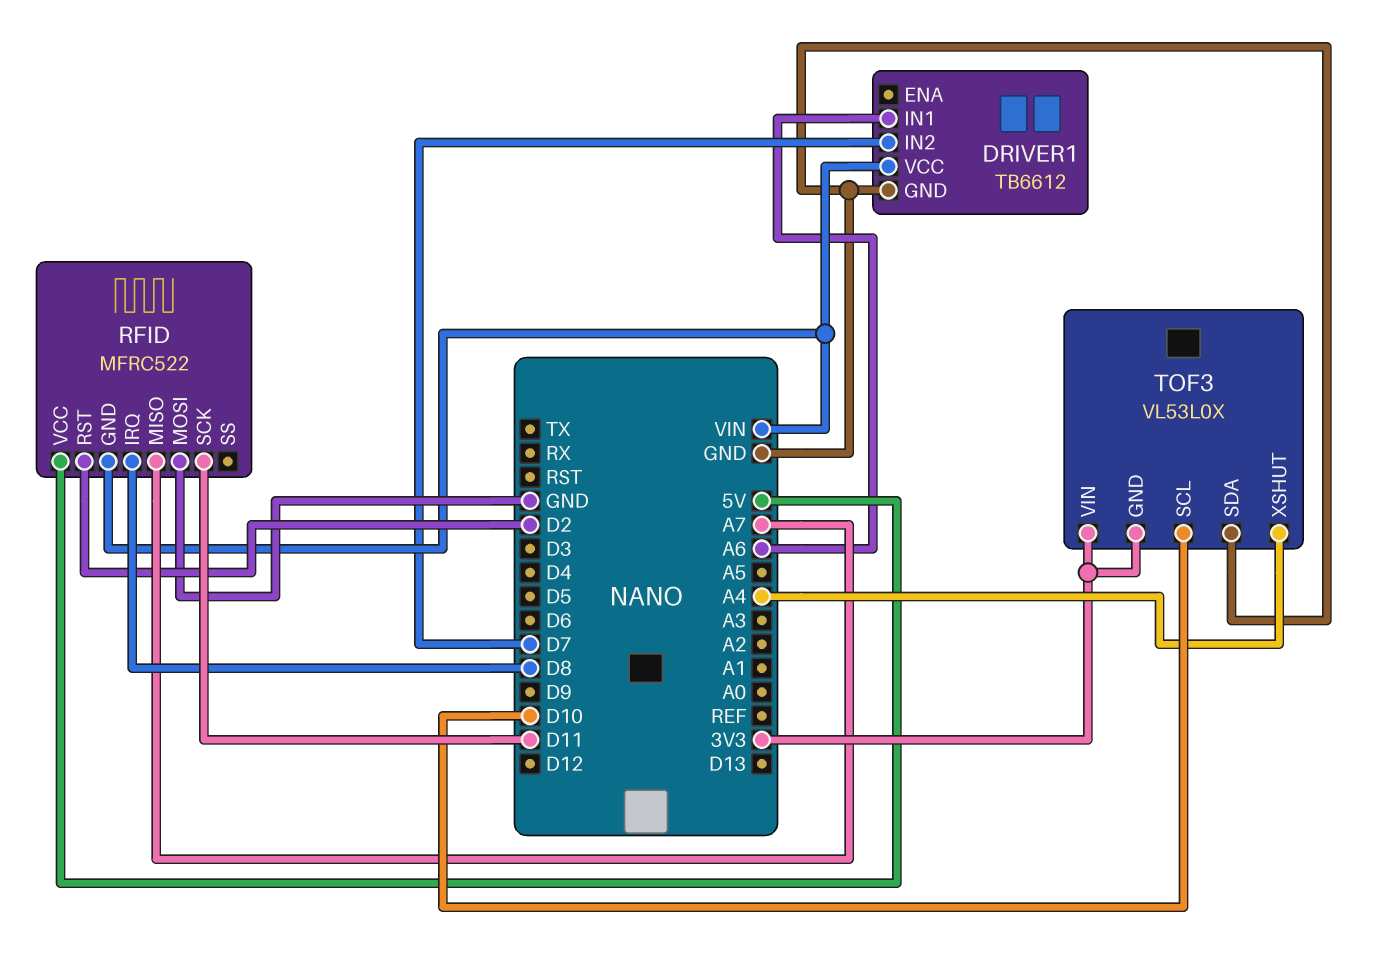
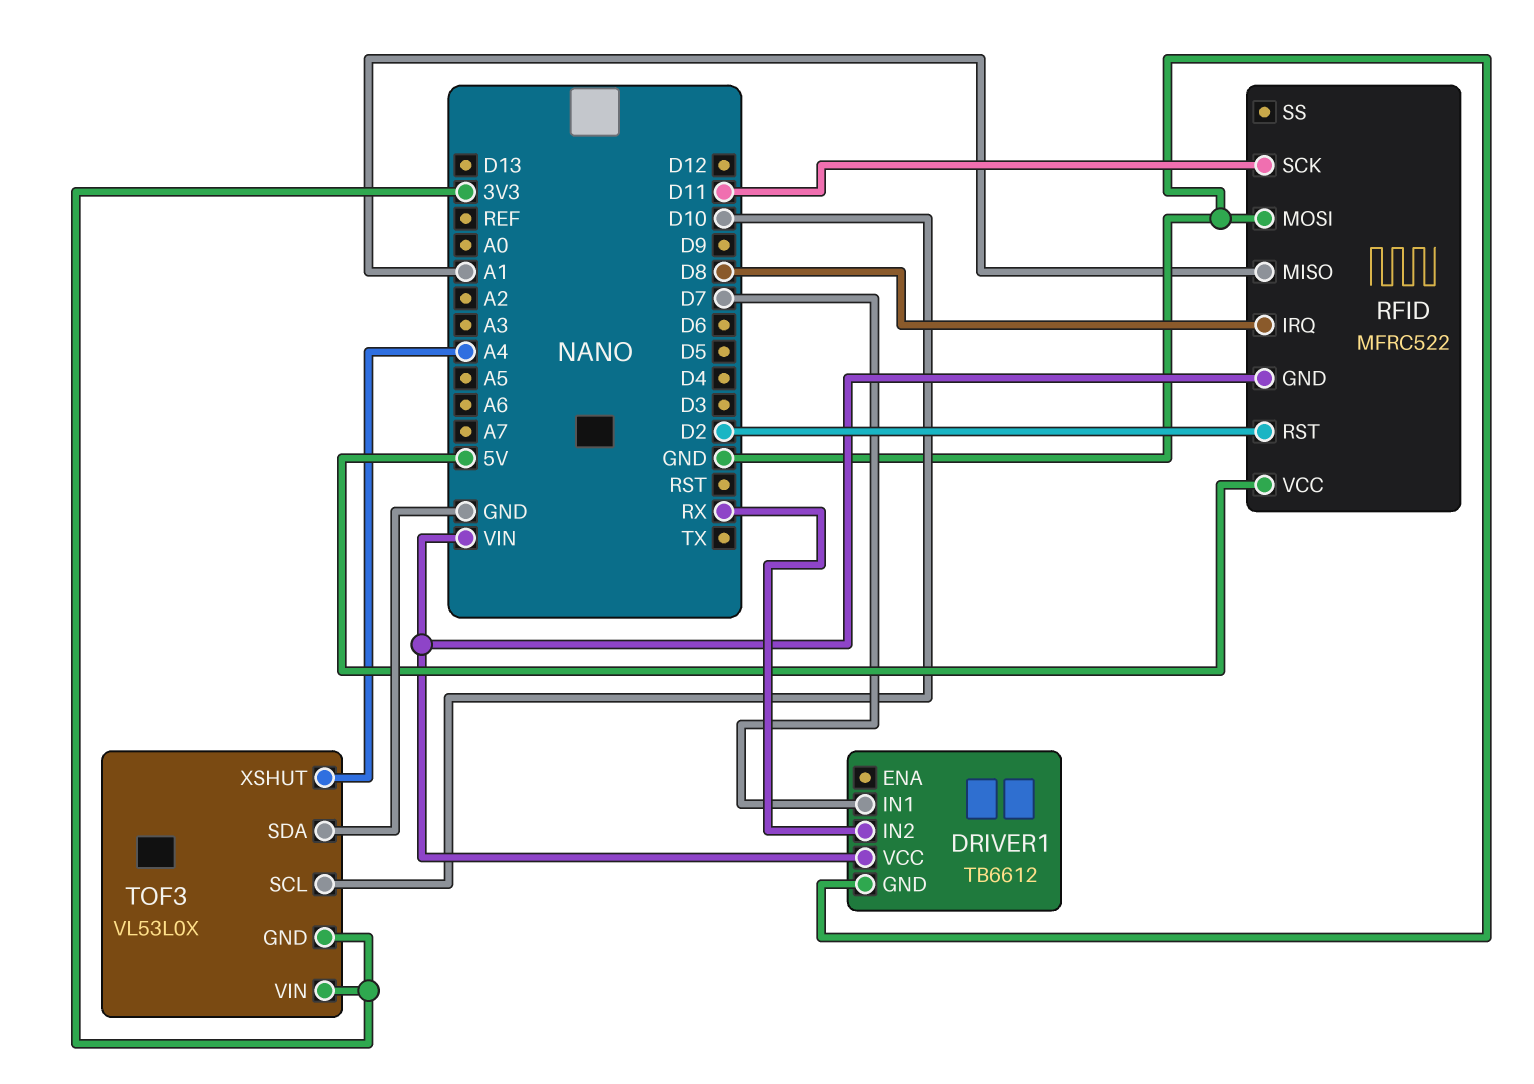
DRIVER1 pin IN1: A6 -> D7
DRIVER1 pin IN2: D7 -> RX
RFID pin MISO: A7 -> A1

